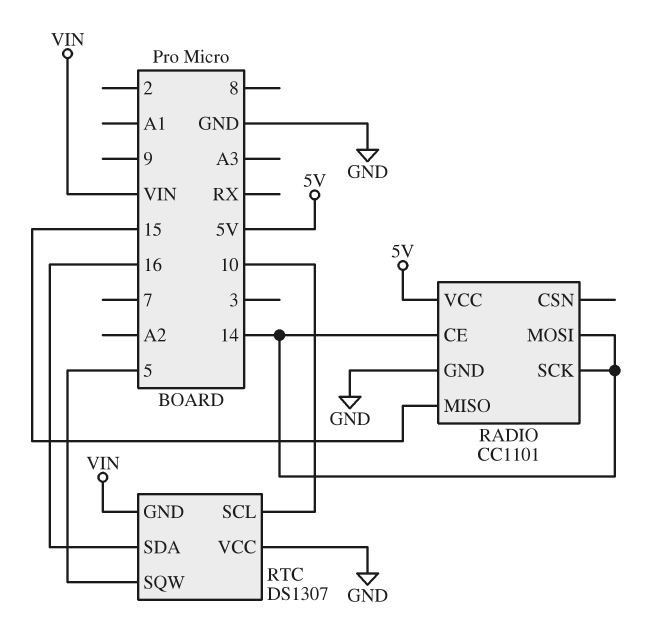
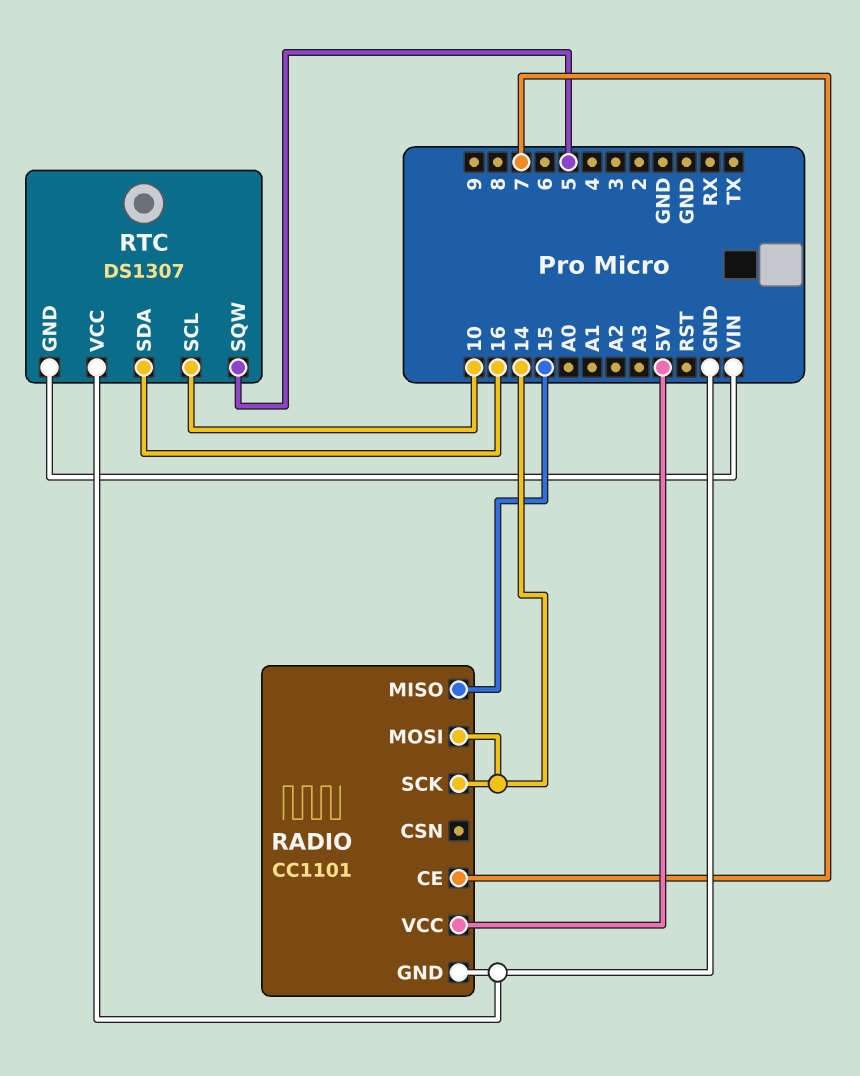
RADIO pin CE: 14 -> 7

